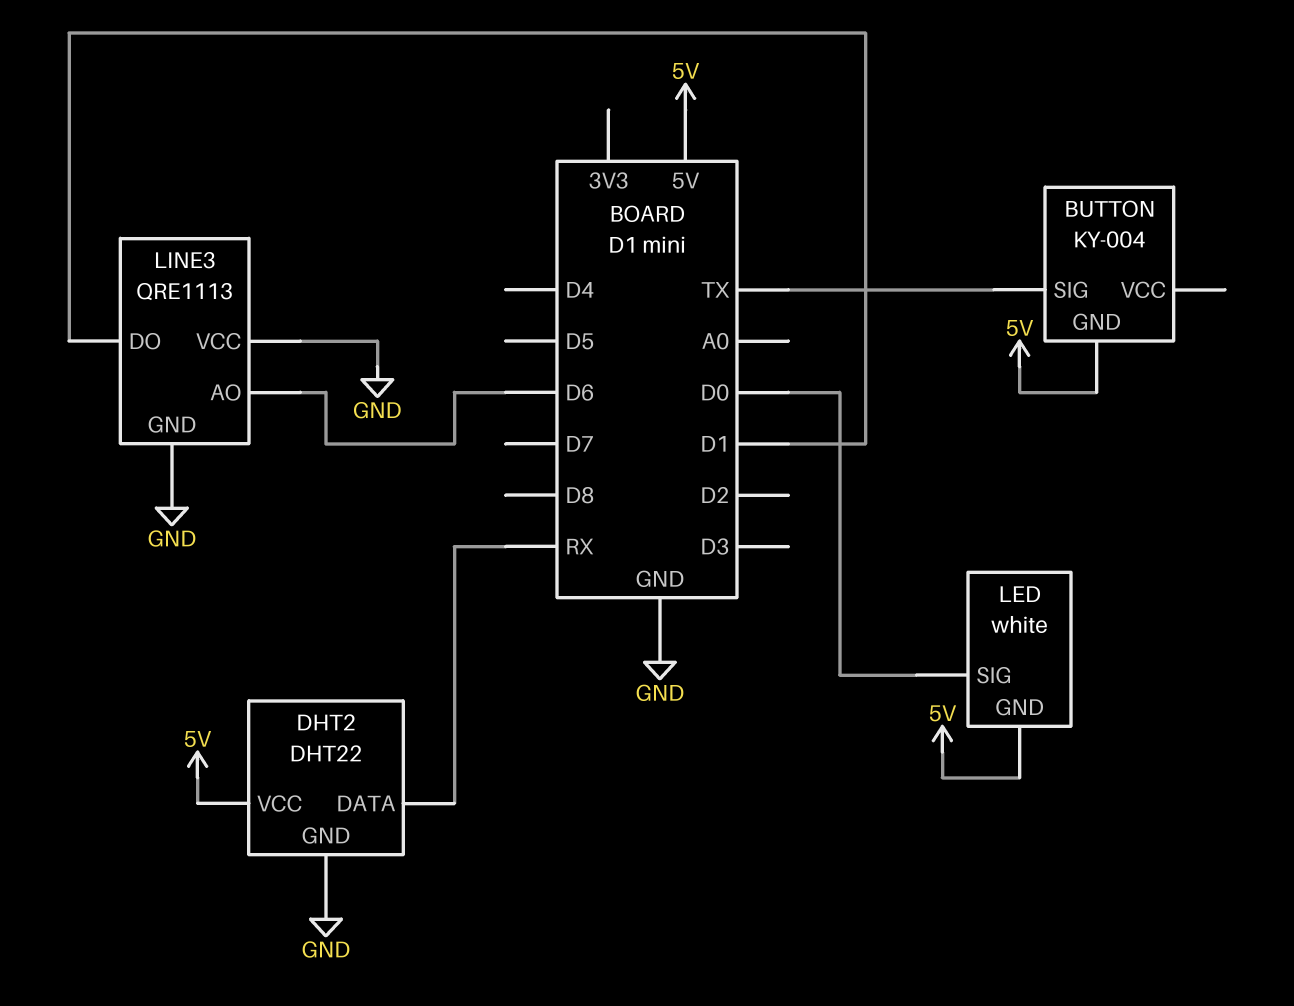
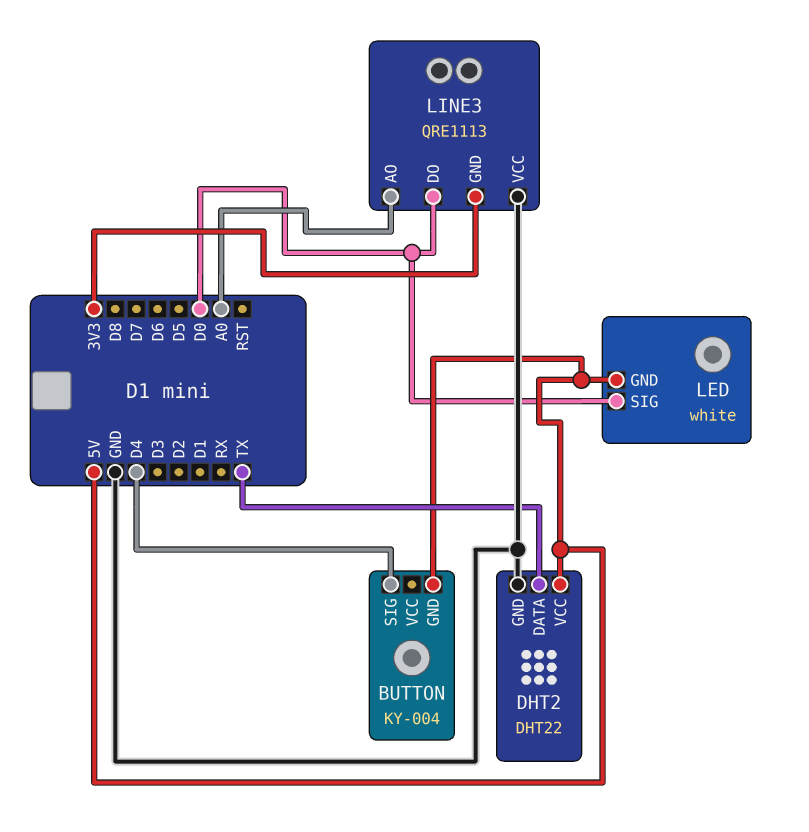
BUTTON pin SIG: TX -> D4
DHT2 pin DATA: RX -> TX
LINE3 pin AO: D6 -> A0
LINE3 pin DO: D1 -> D0
LINE3 pin GND: GND -> 3V3

